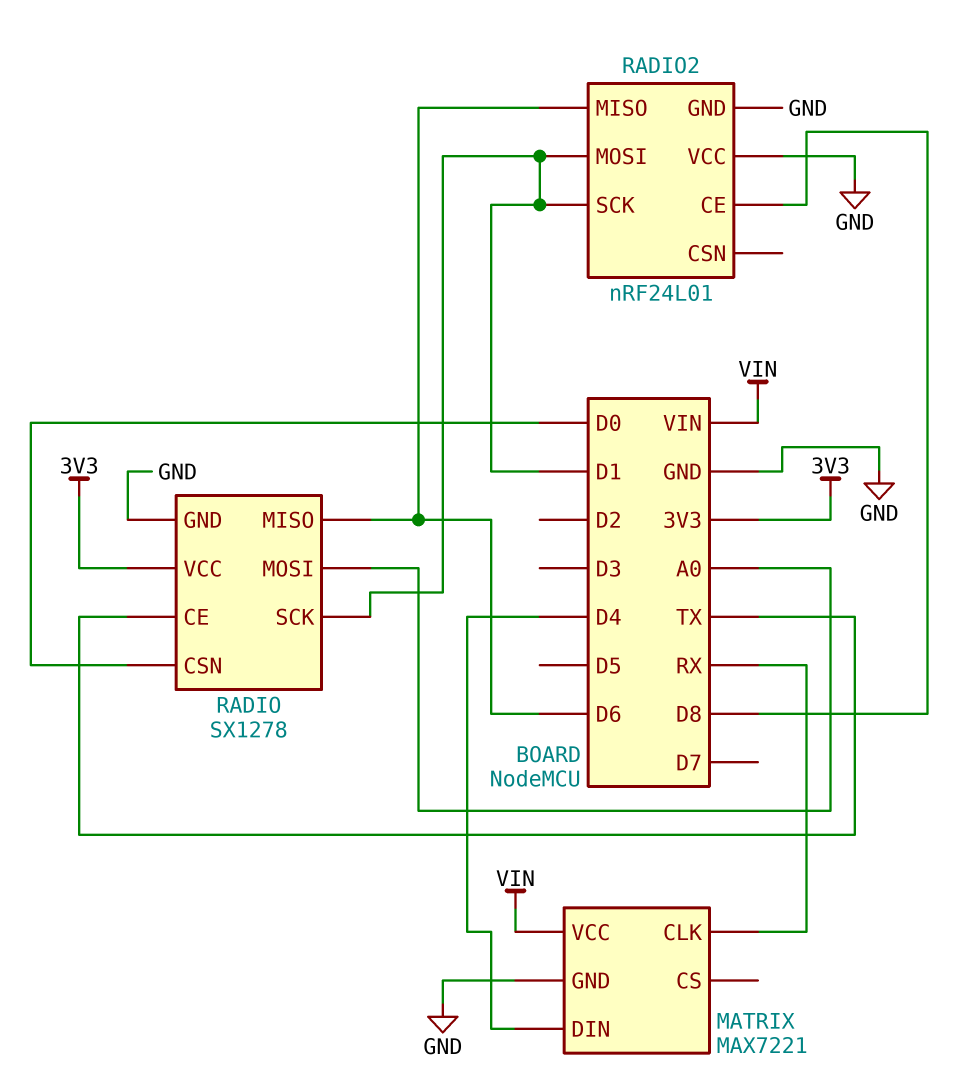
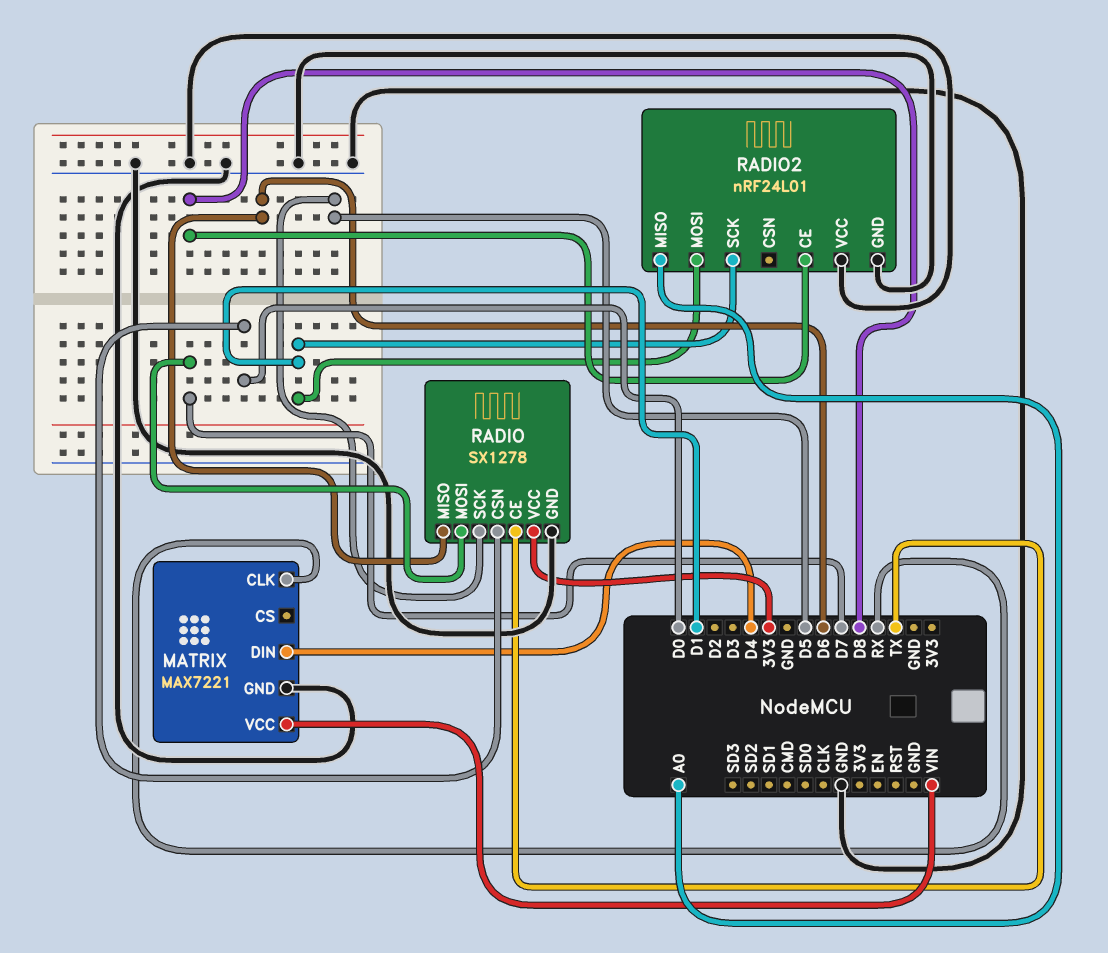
RADIO pin MOSI: A0 -> D7
RADIO pin SCK: D1 -> D5
RADIO2 pin MISO: D6 -> A0

